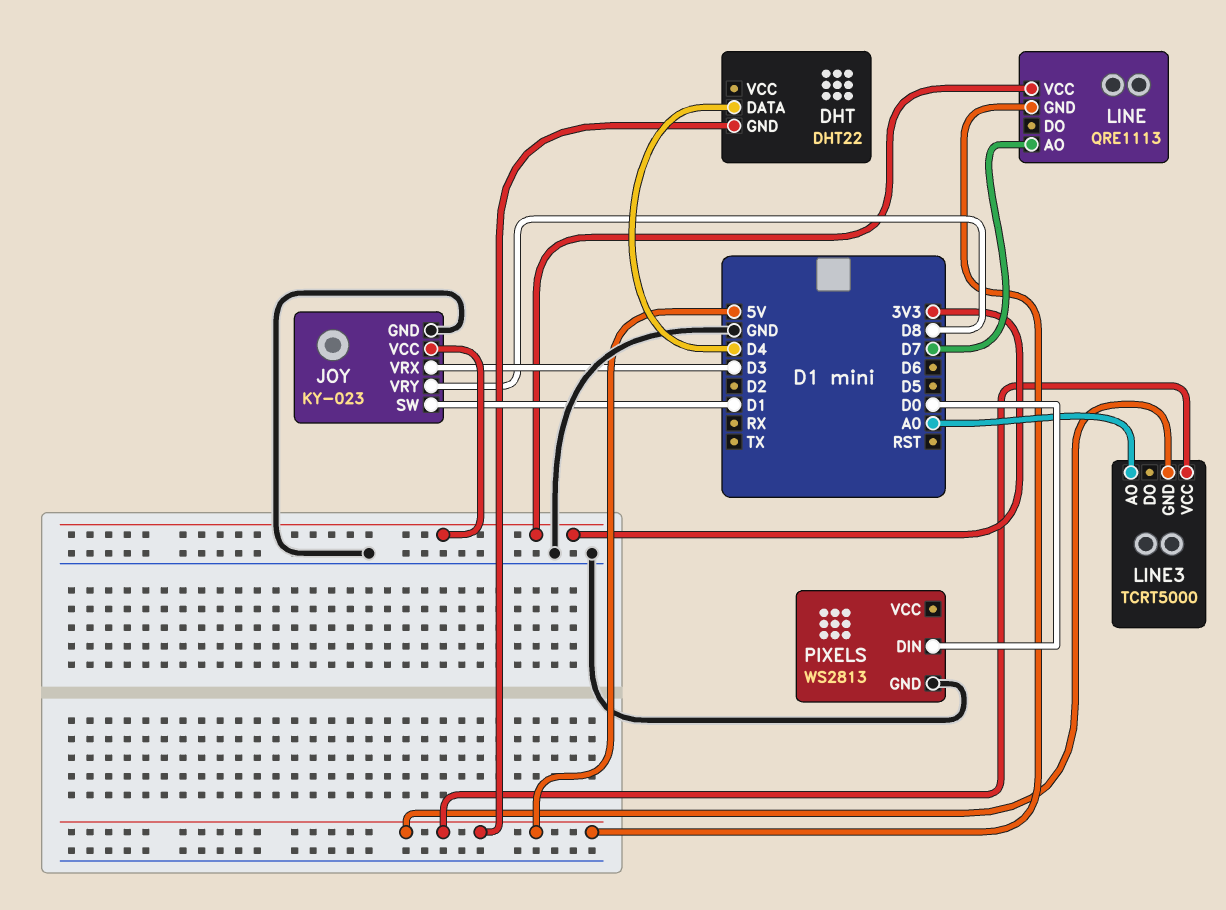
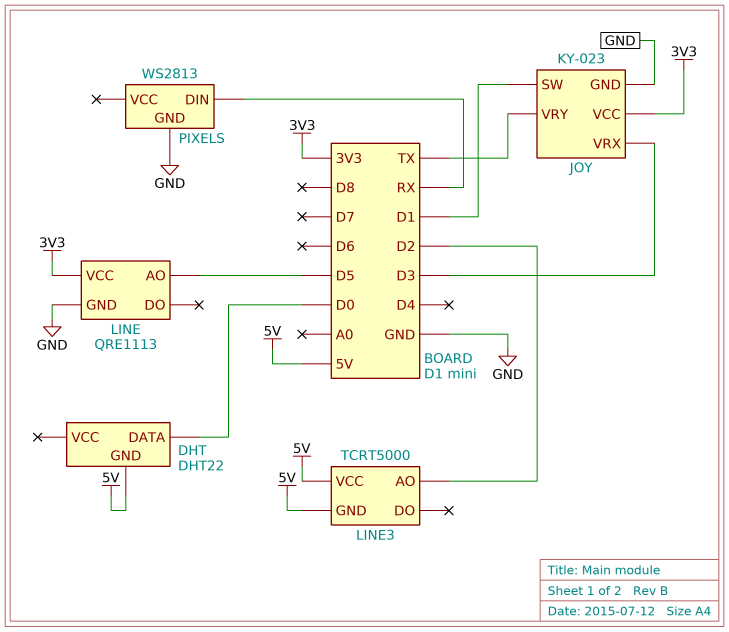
DHT pin DATA: D4 -> D0
JOY pin VRY: D8 -> TX
LINE pin AO: D7 -> D5
LINE pin GND: 5V -> GND
LINE3 pin AO: A0 -> D2
PIXELS pin DIN: D0 -> RX

